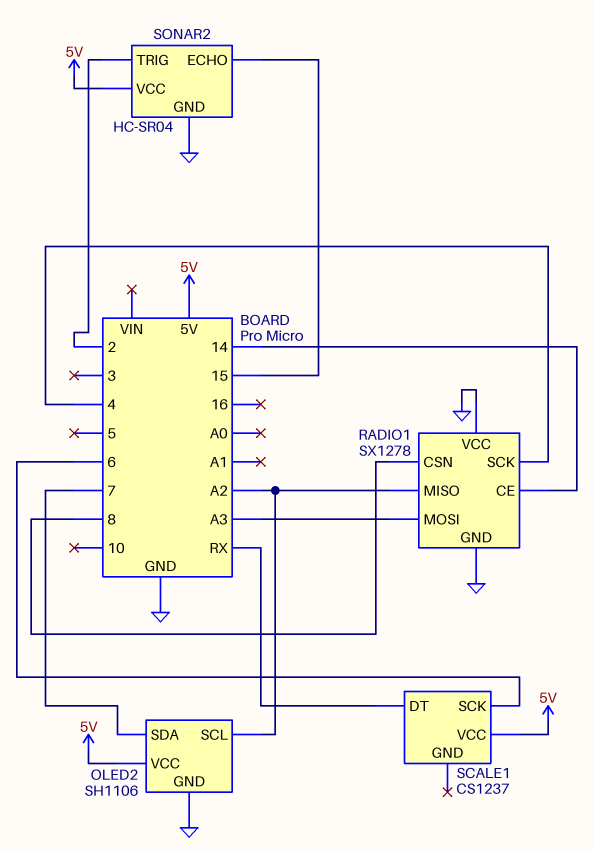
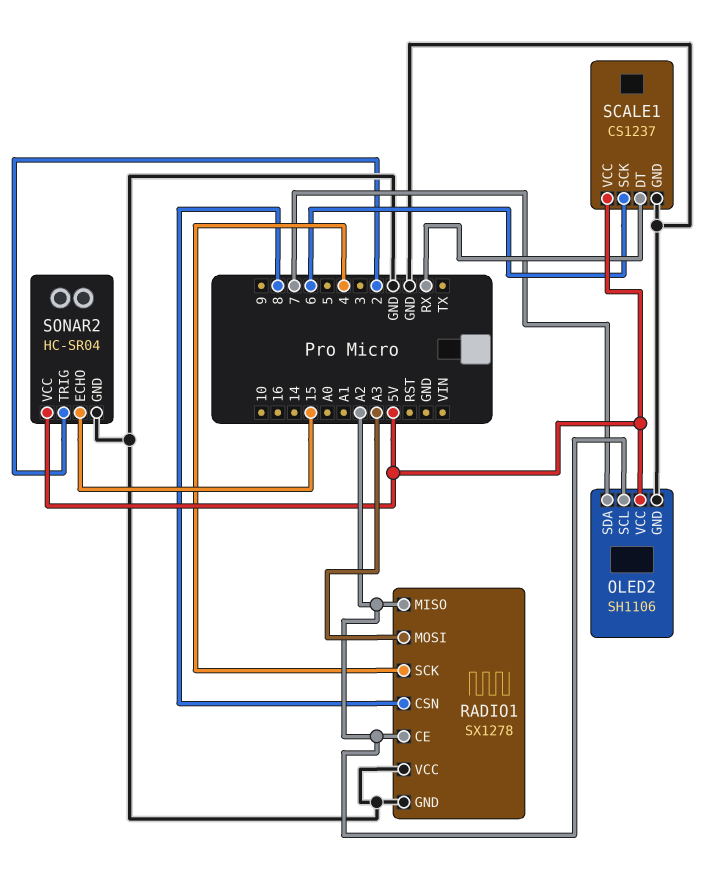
RADIO1 pin CE: 14 -> A2
SCALE1 pin GND: none -> GND

